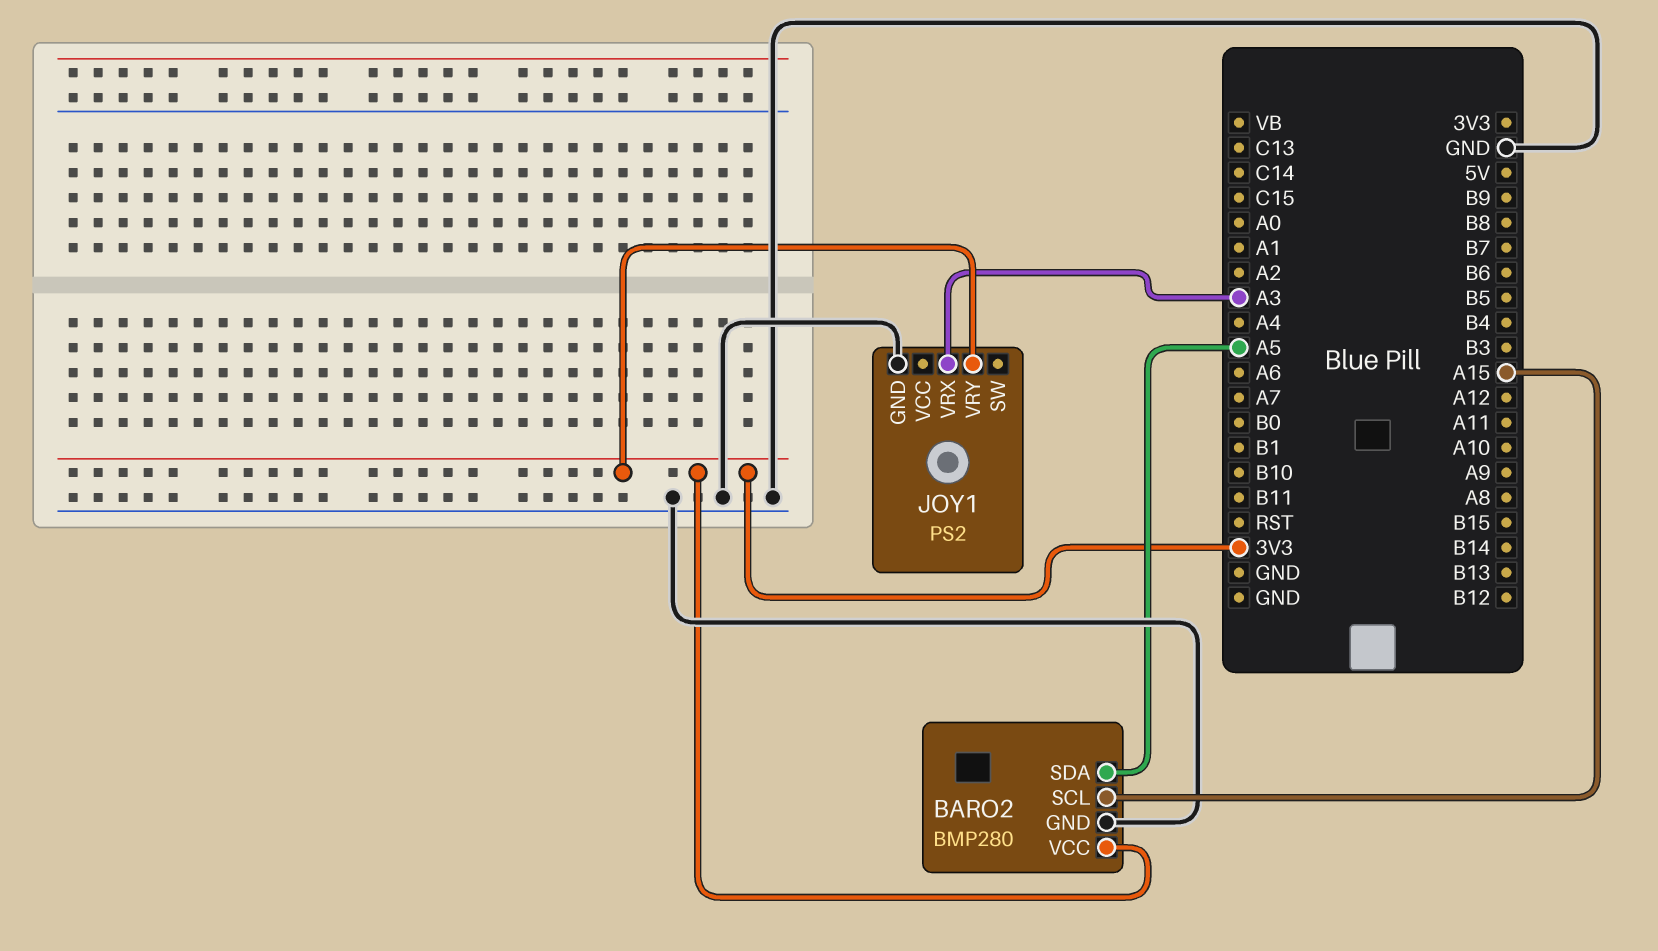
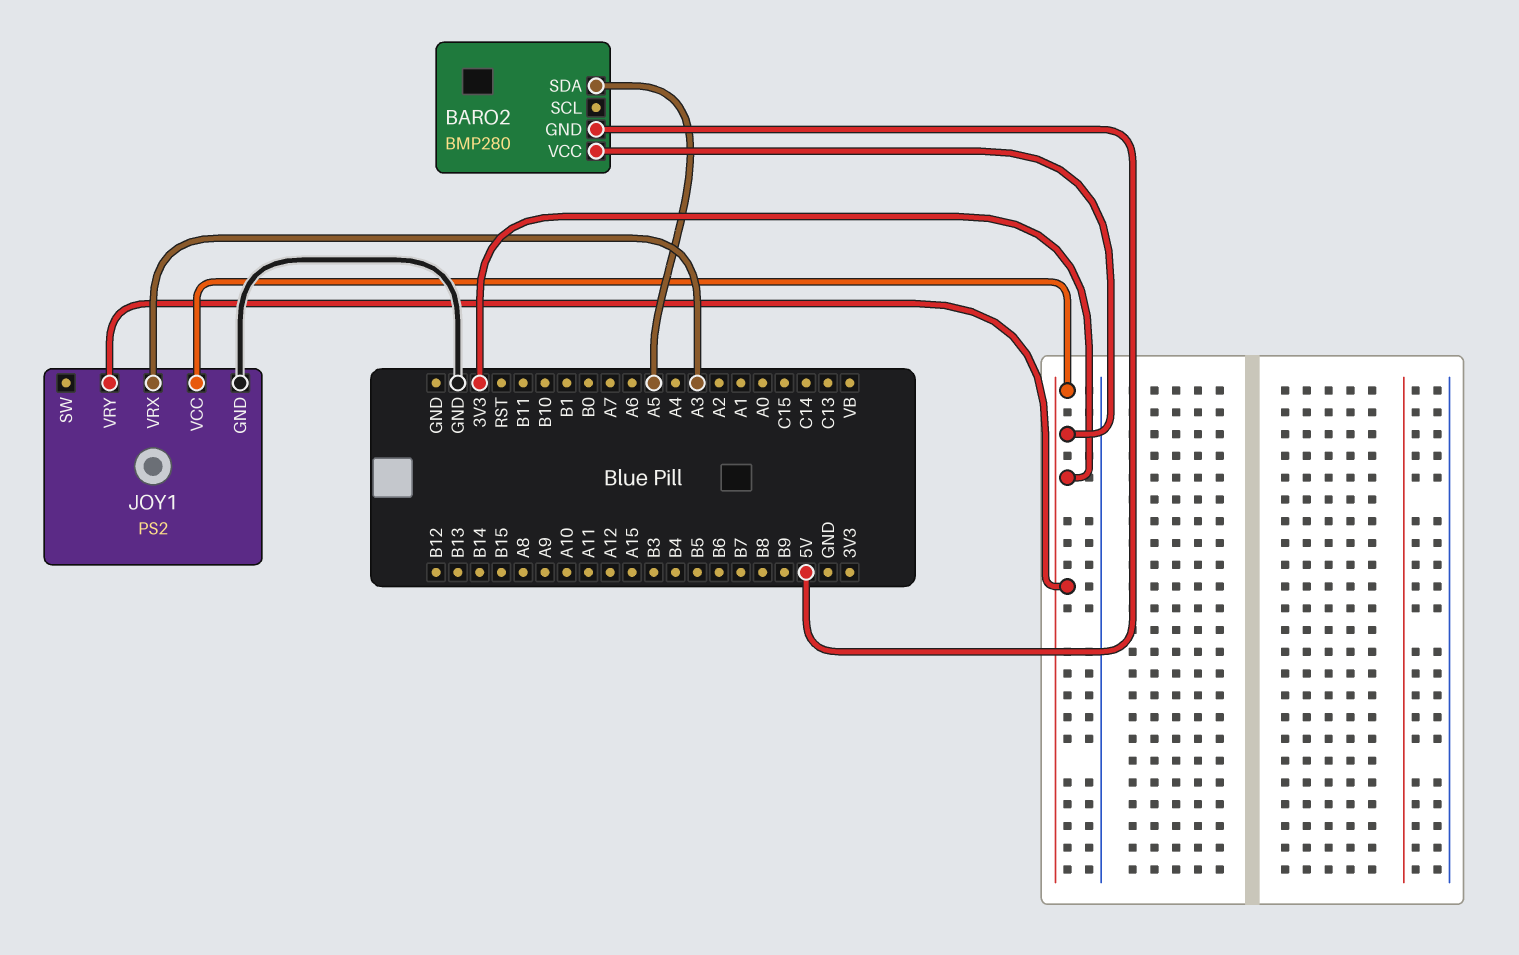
BARO2 pin GND: GND -> 5V
BARO2 pin SCL: A15 -> none
JOY1 pin VCC: none -> 3V3

